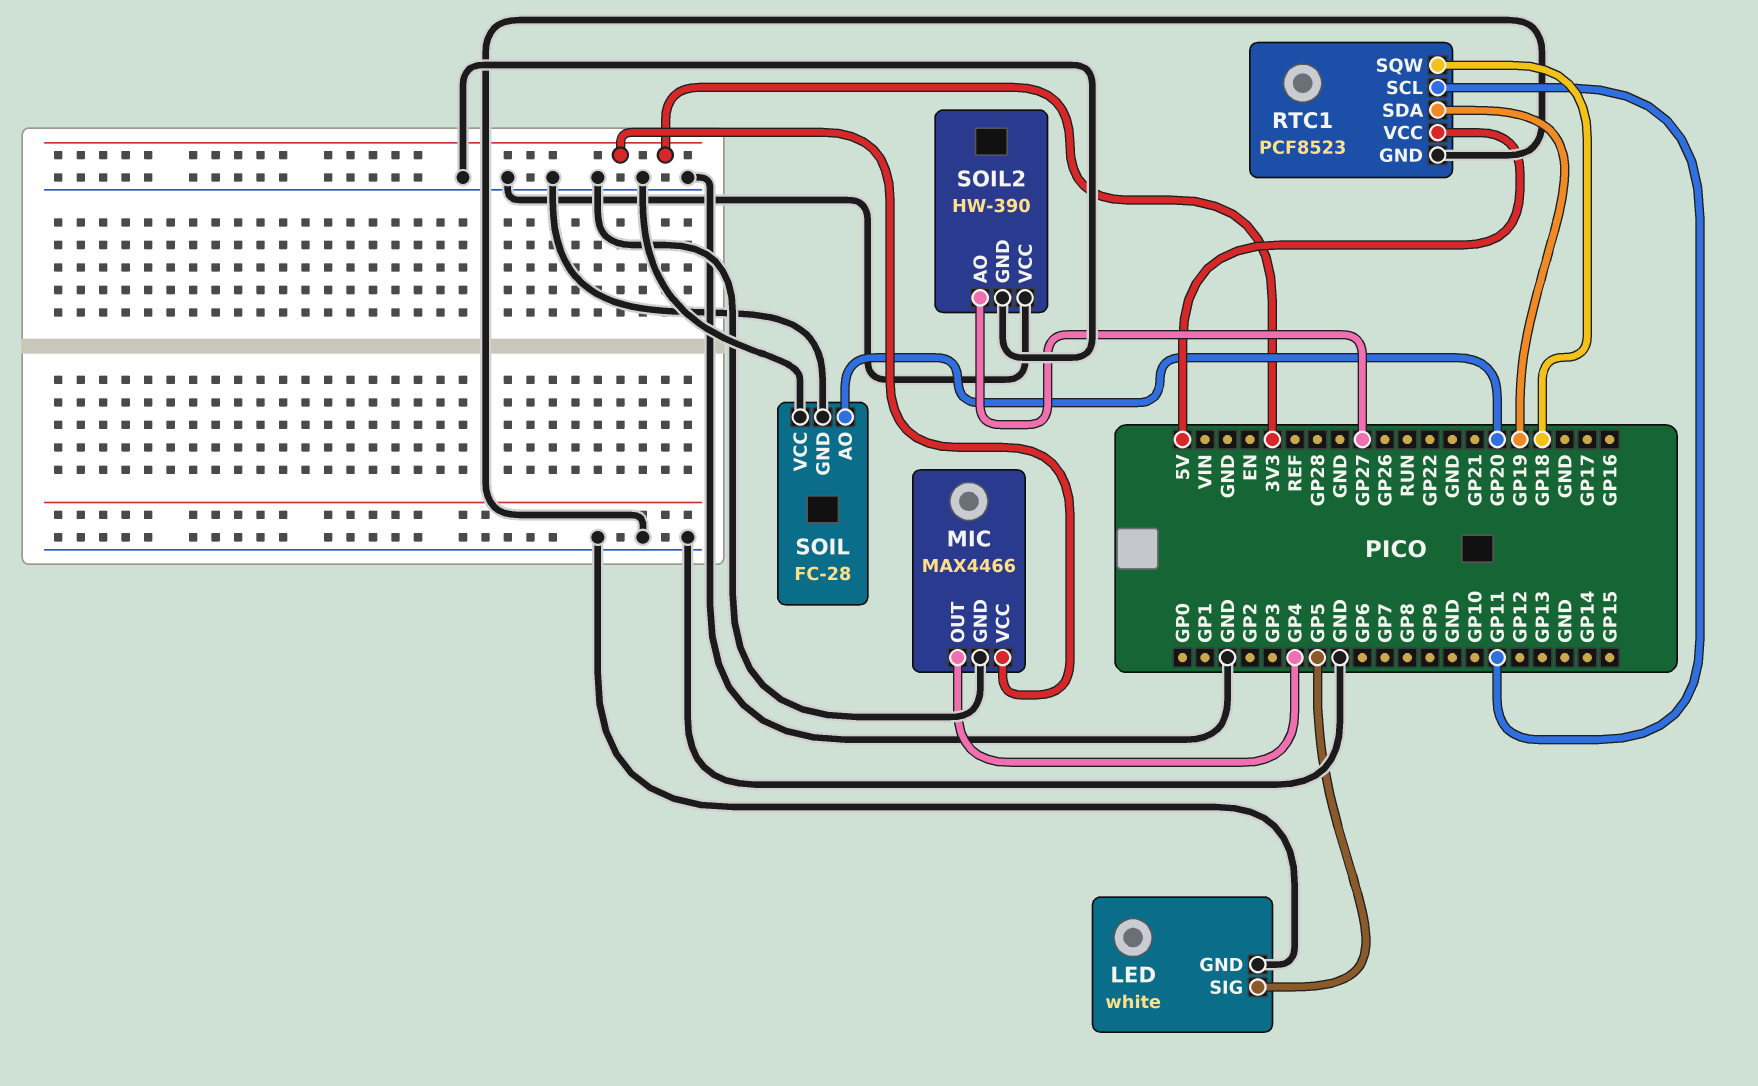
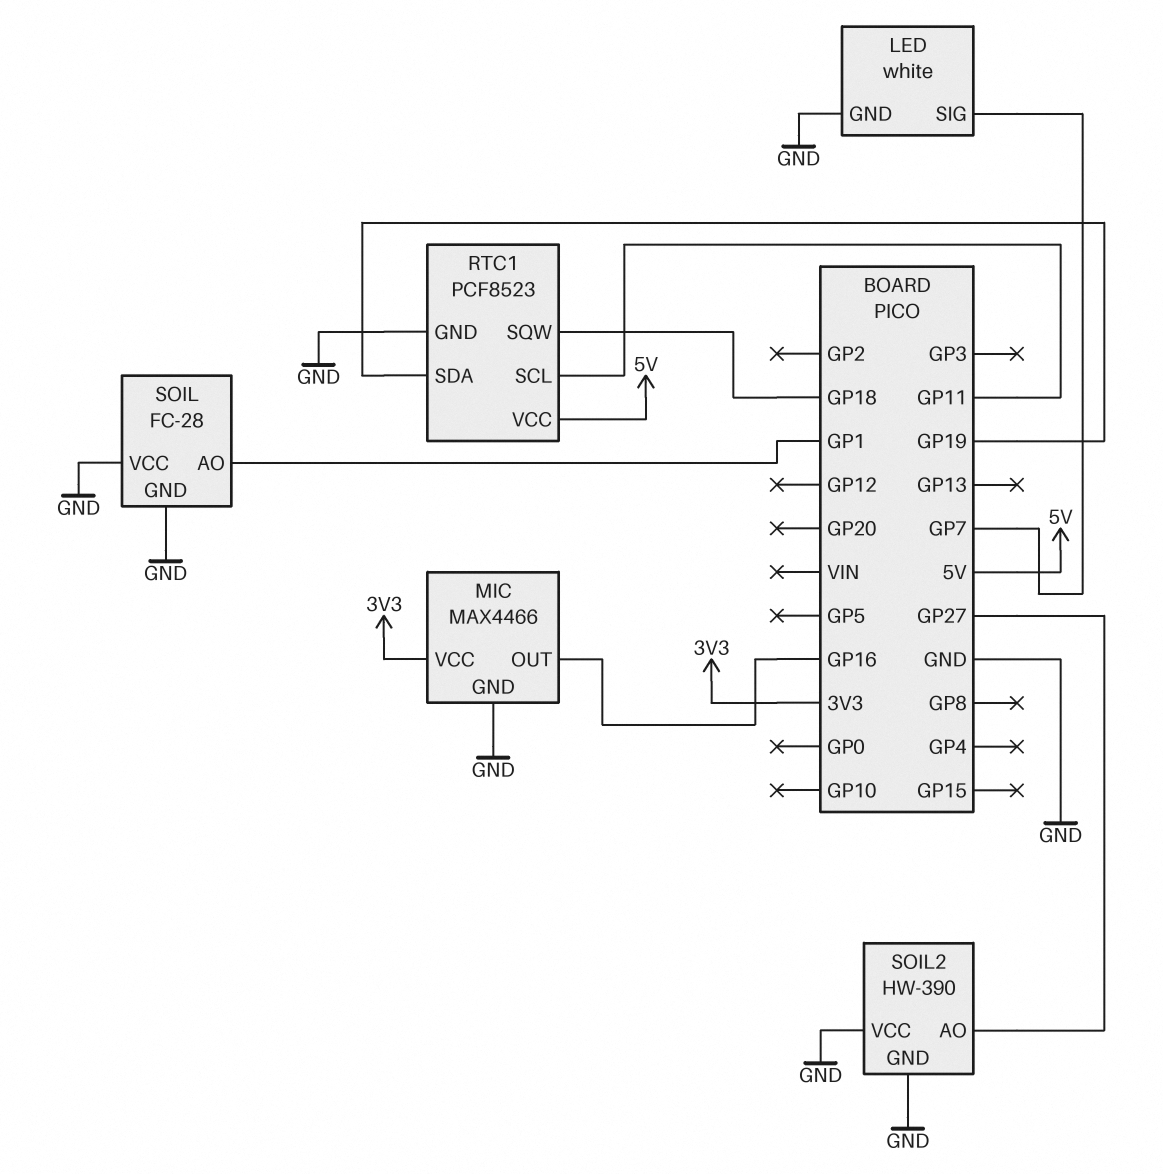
LED pin SIG: GP5 -> GP7
MIC pin OUT: GP4 -> GP16
SOIL pin AO: GP20 -> GP1

